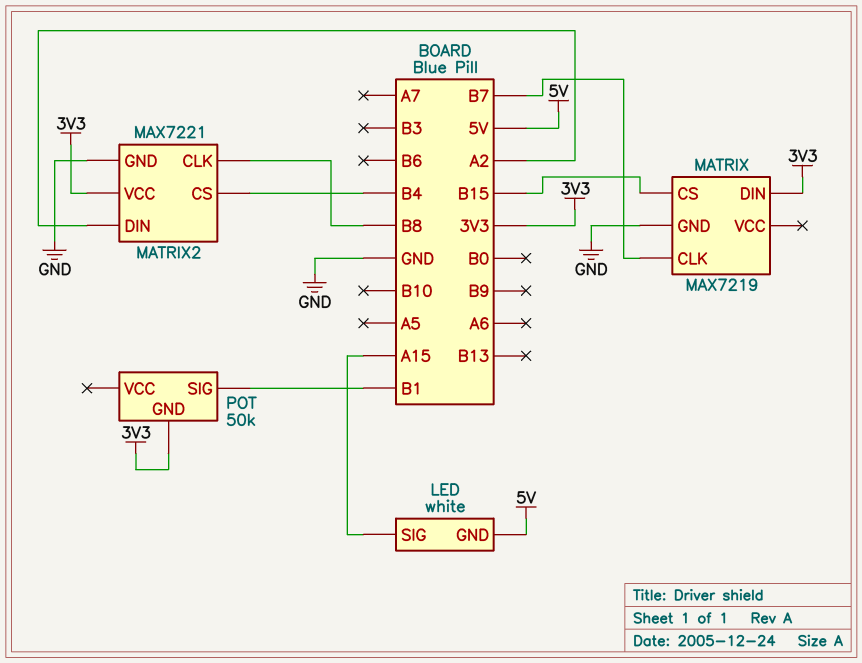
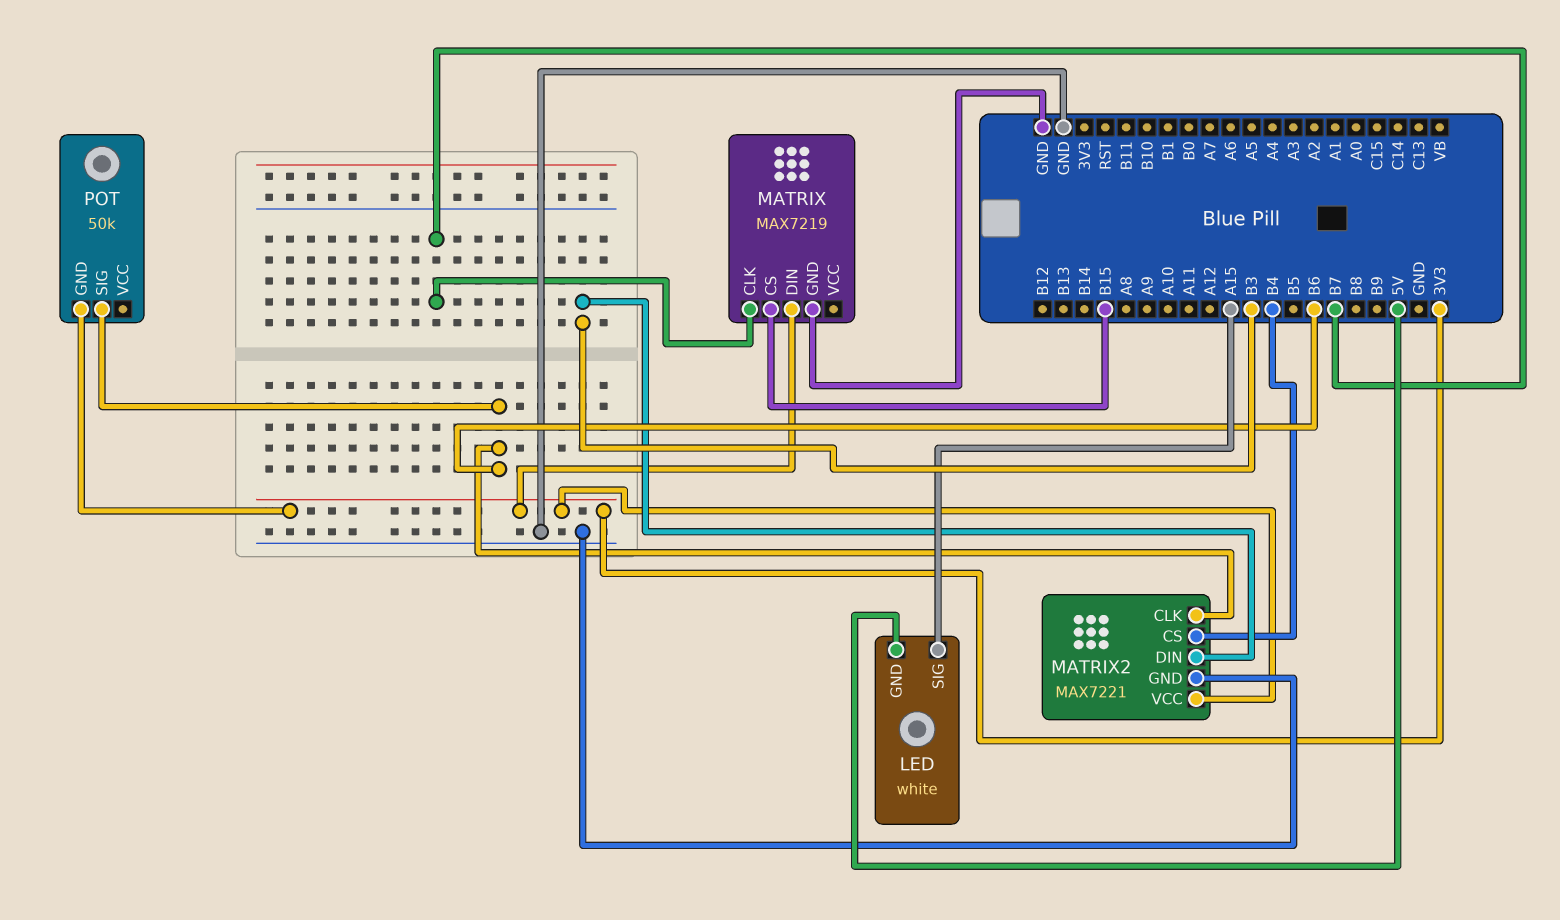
MATRIX2 pin CLK: B8 -> B6
MATRIX2 pin DIN: A2 -> B3
POT pin SIG: B1 -> B6

